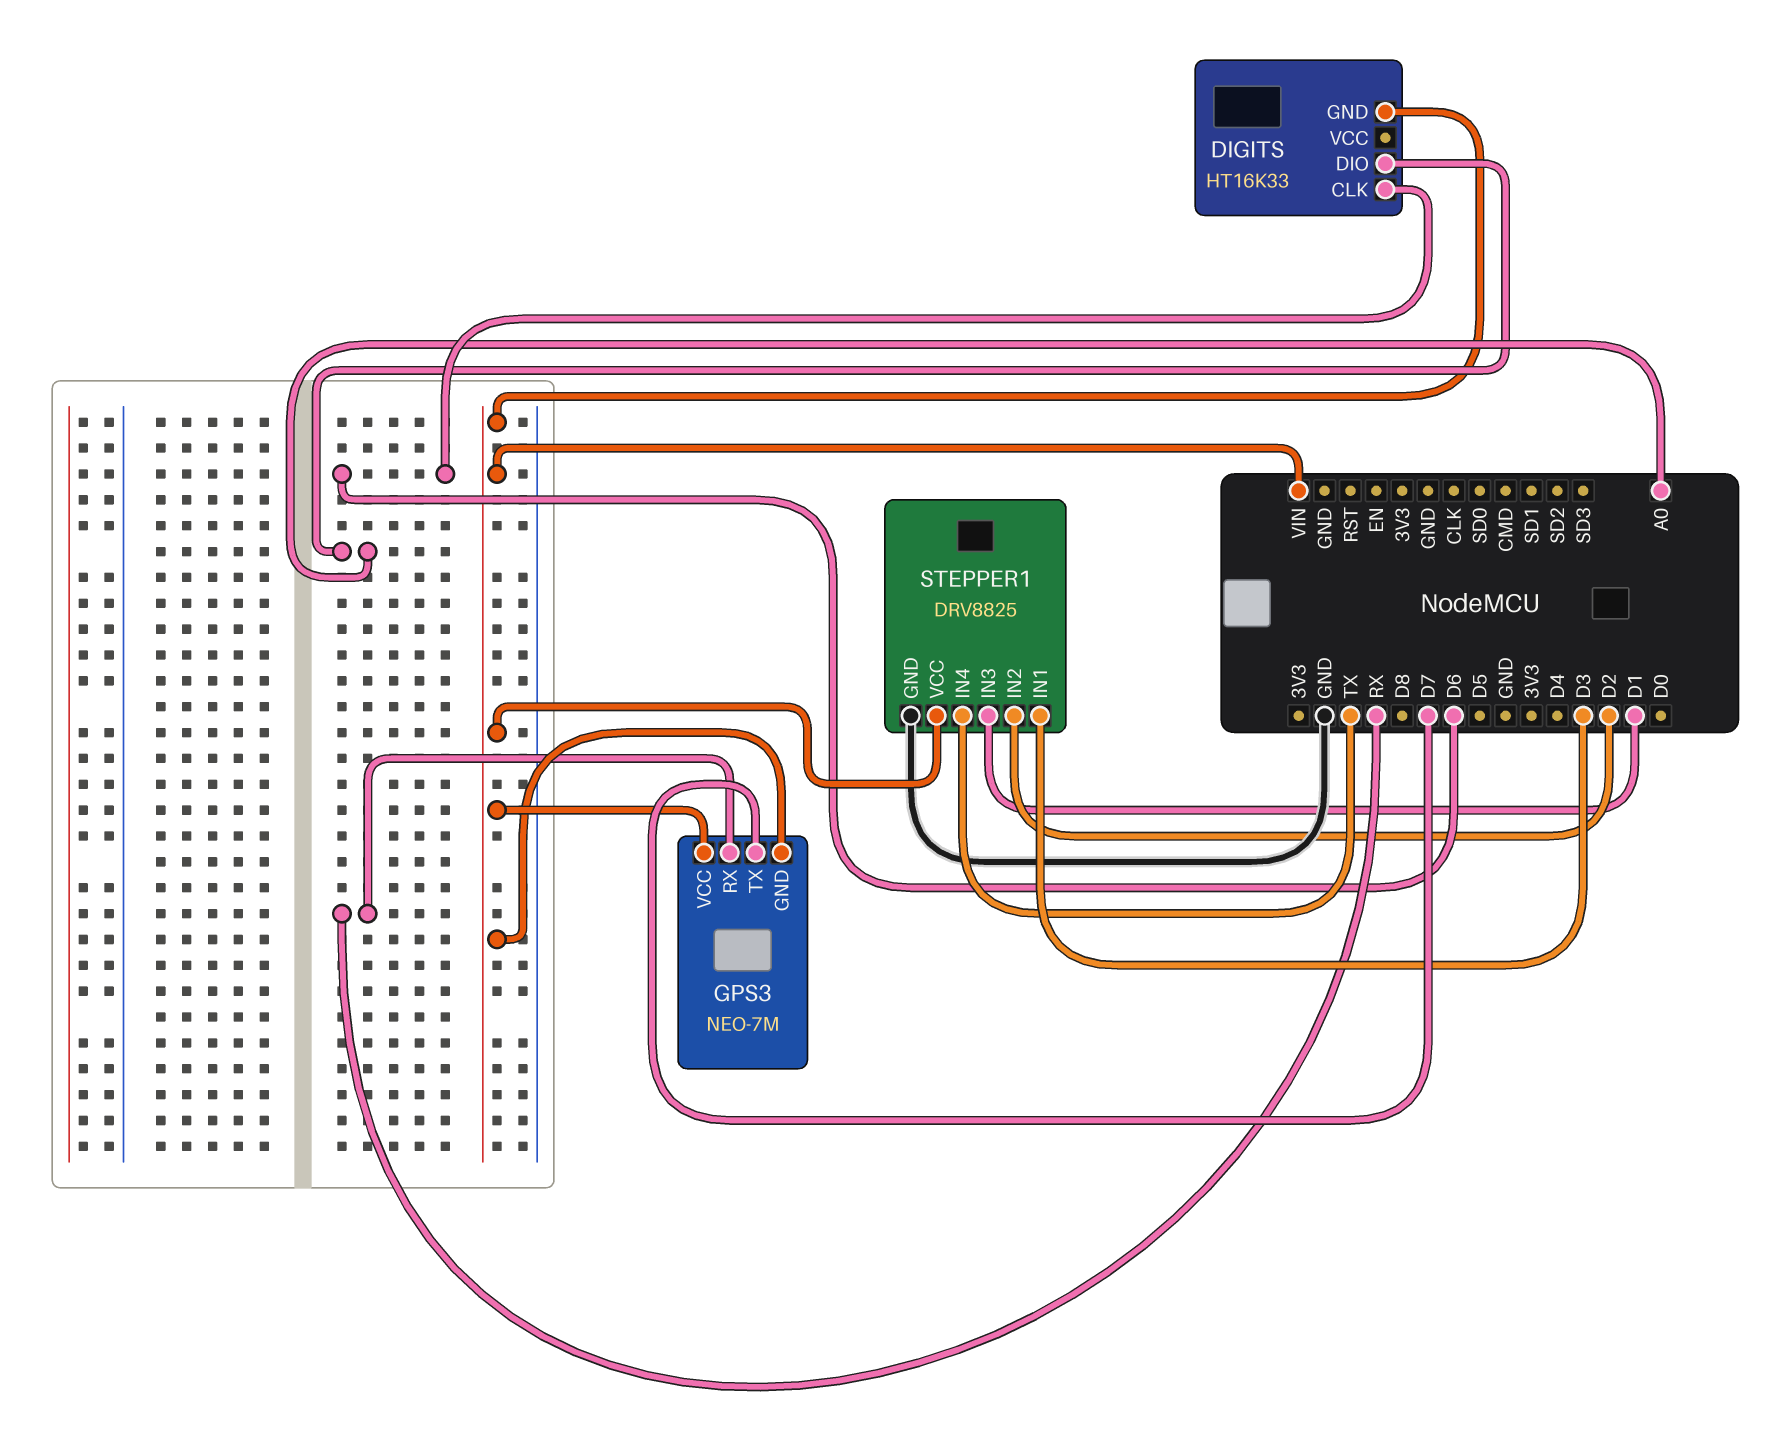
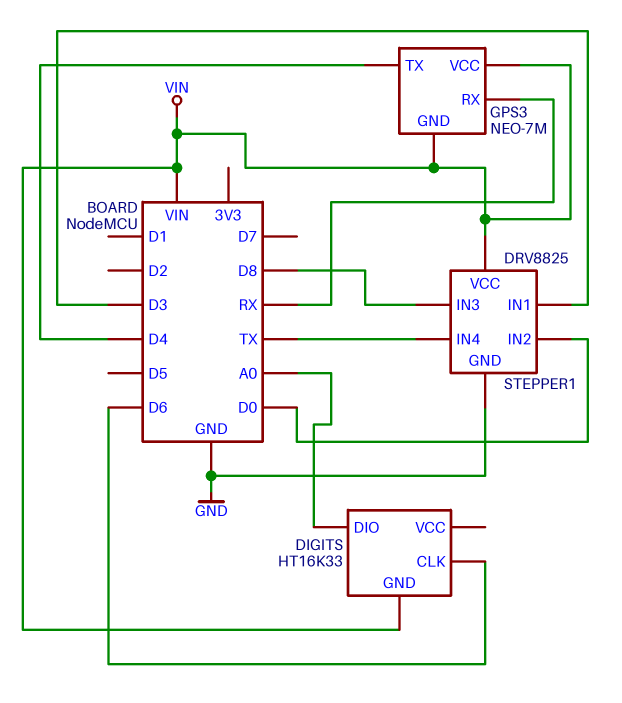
GPS3 pin TX: D7 -> D4
STEPPER1 pin IN2: D2 -> D0
STEPPER1 pin IN3: D1 -> D8

